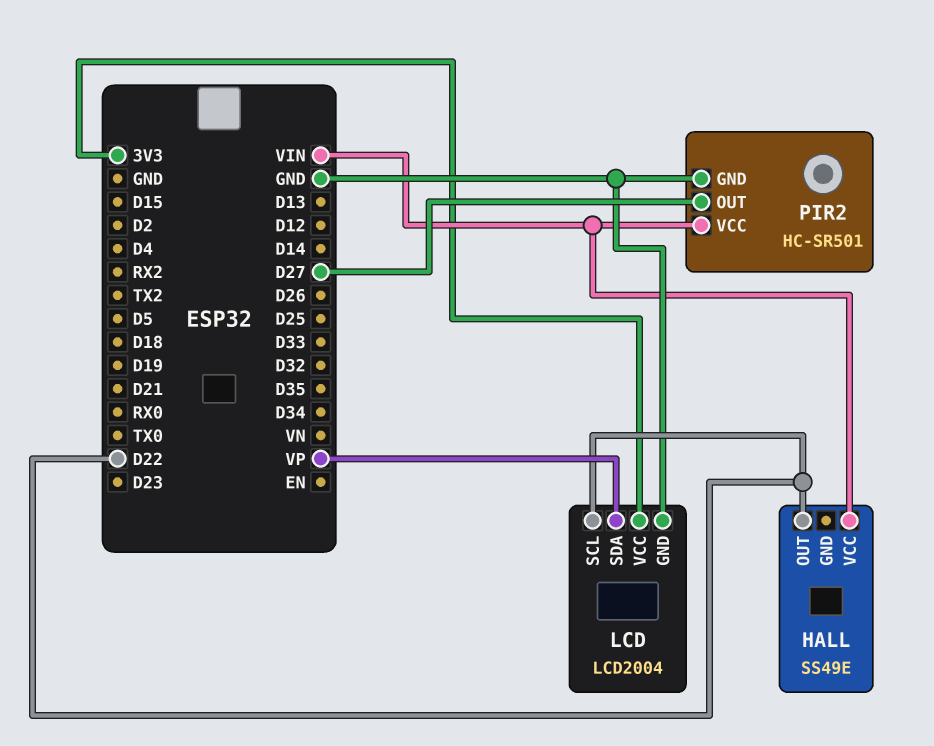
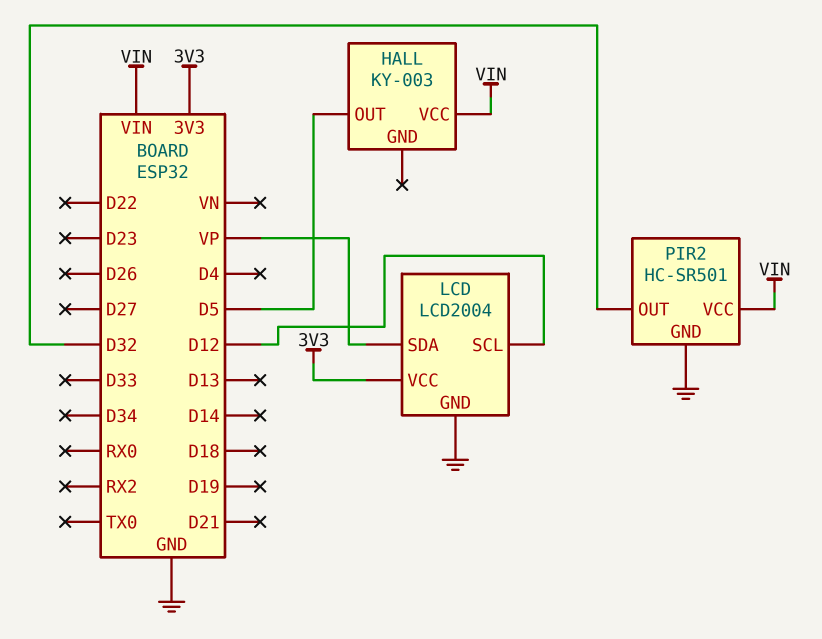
HALL: SS49E -> KY-003
HALL pin OUT: D22 -> D5
LCD pin SCL: D22 -> D12
PIR2 pin OUT: D27 -> D32

